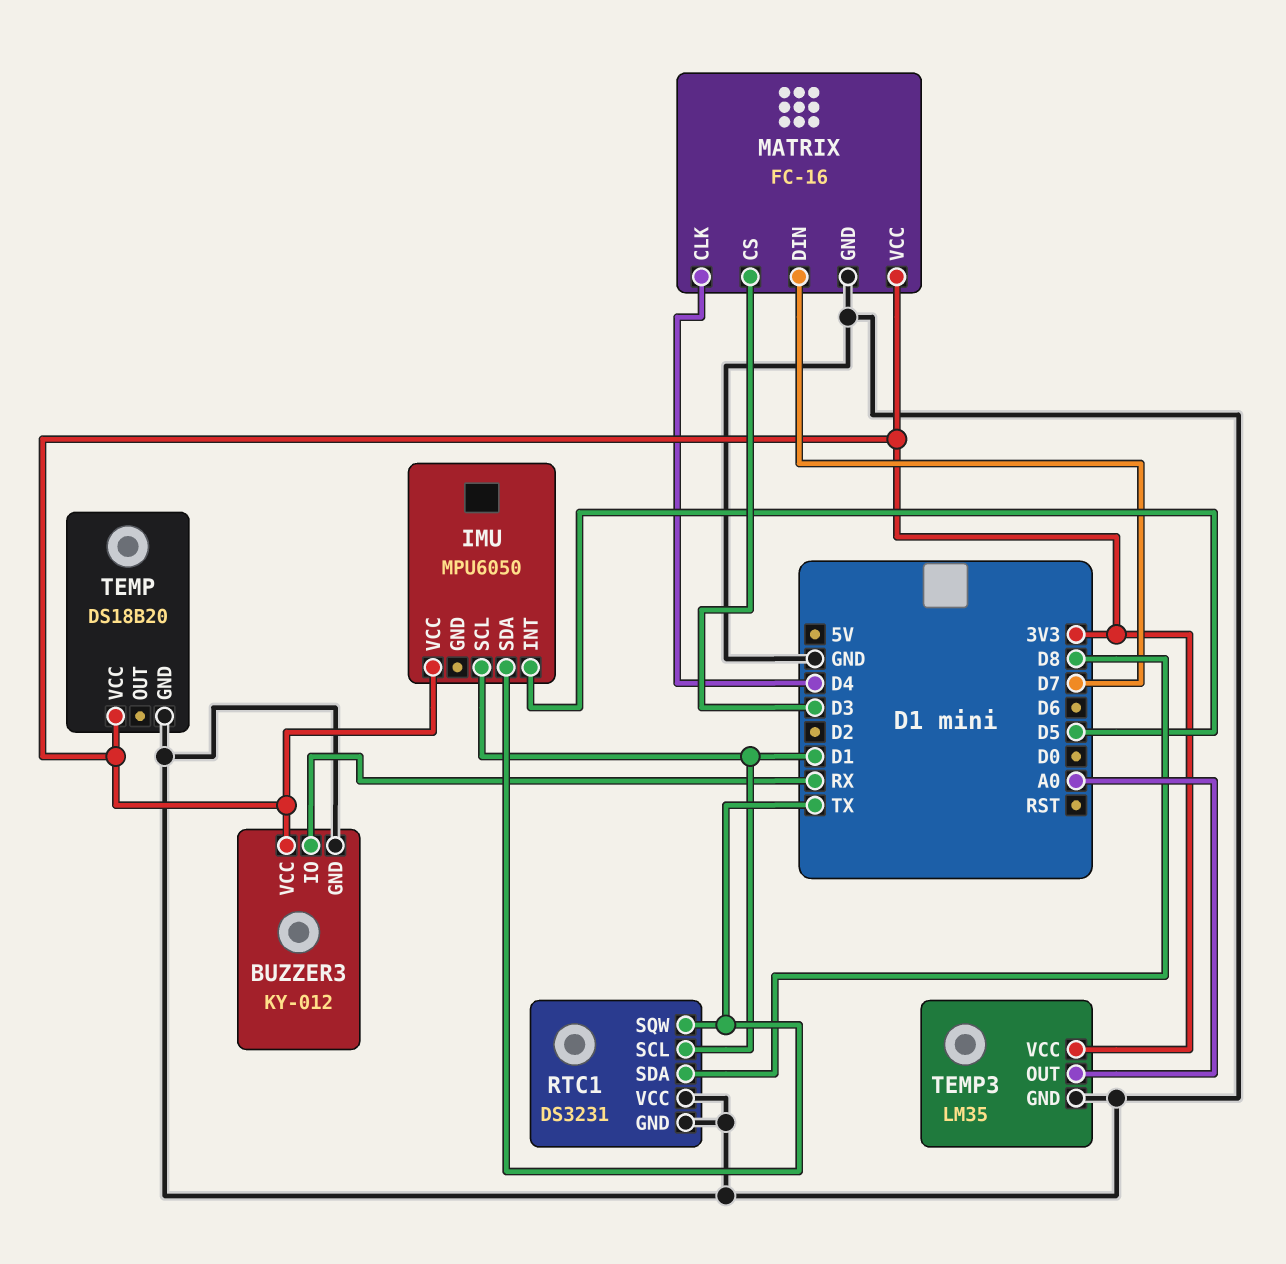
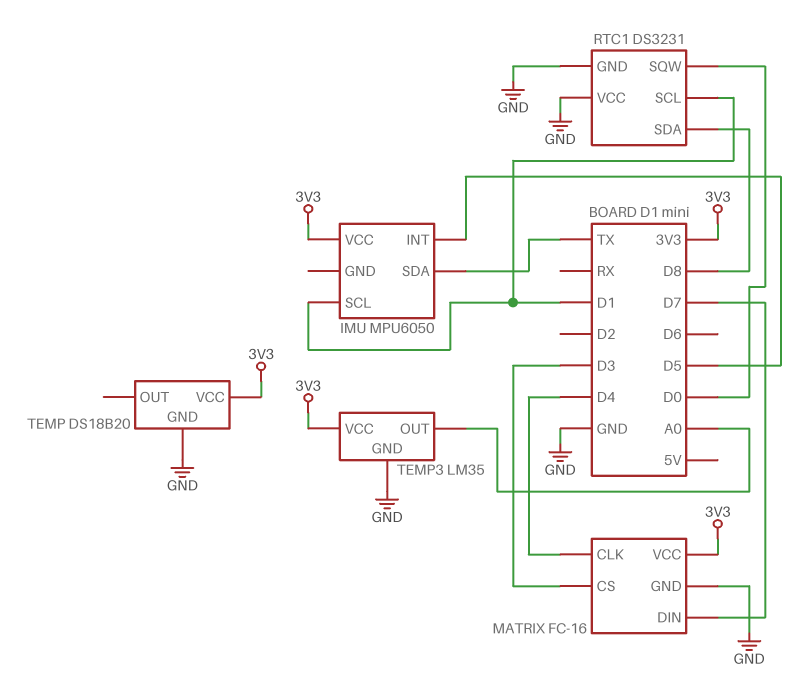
BUZZER3: KY-012 -> none
BUZZER3 pin GND: GND -> none
BUZZER3 pin IO: RX -> none
BUZZER3 pin VCC: 3V3 -> none
RTC1 pin SQW: TX -> D0

